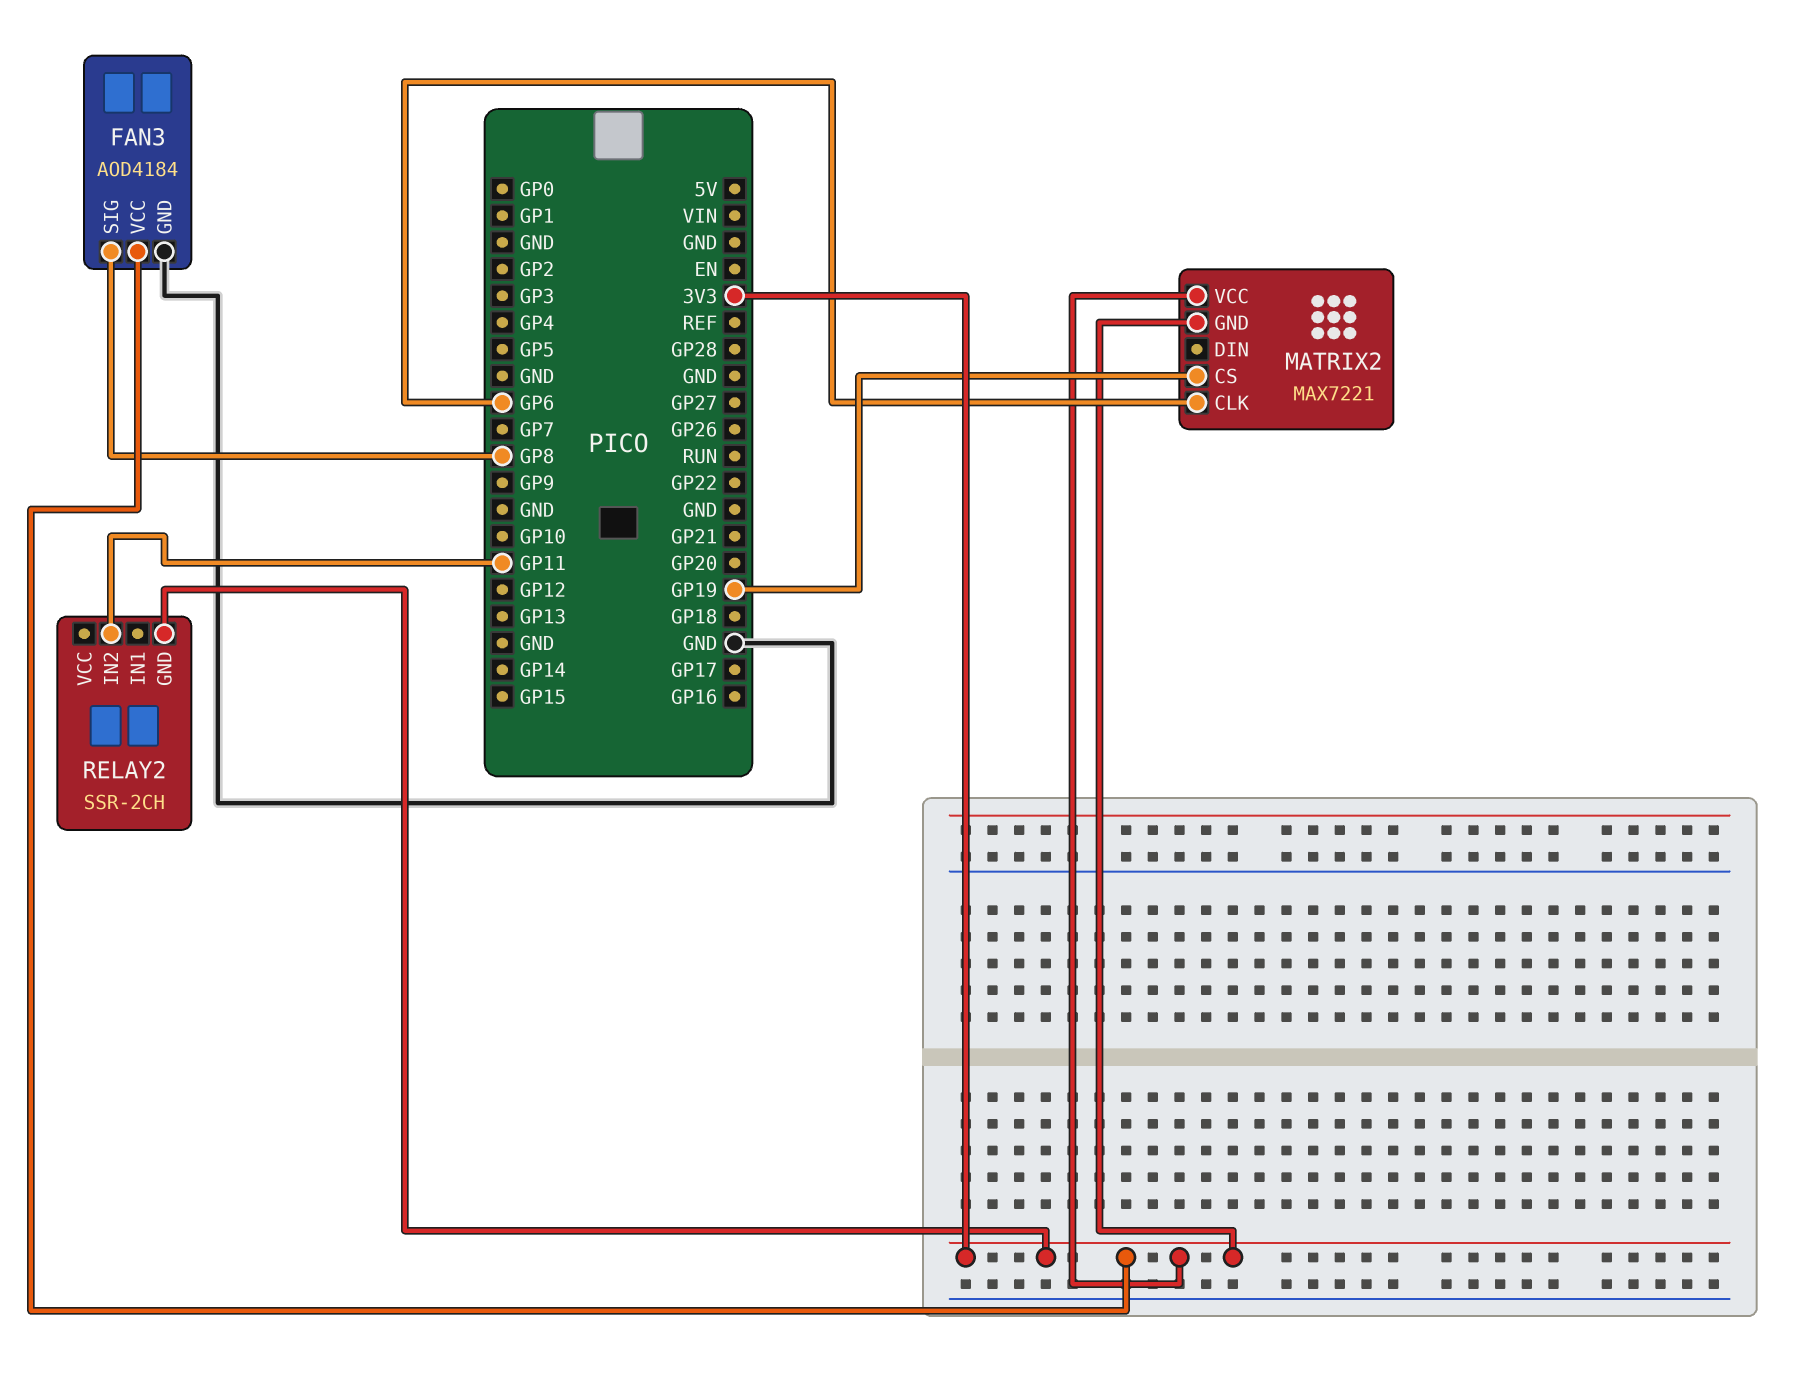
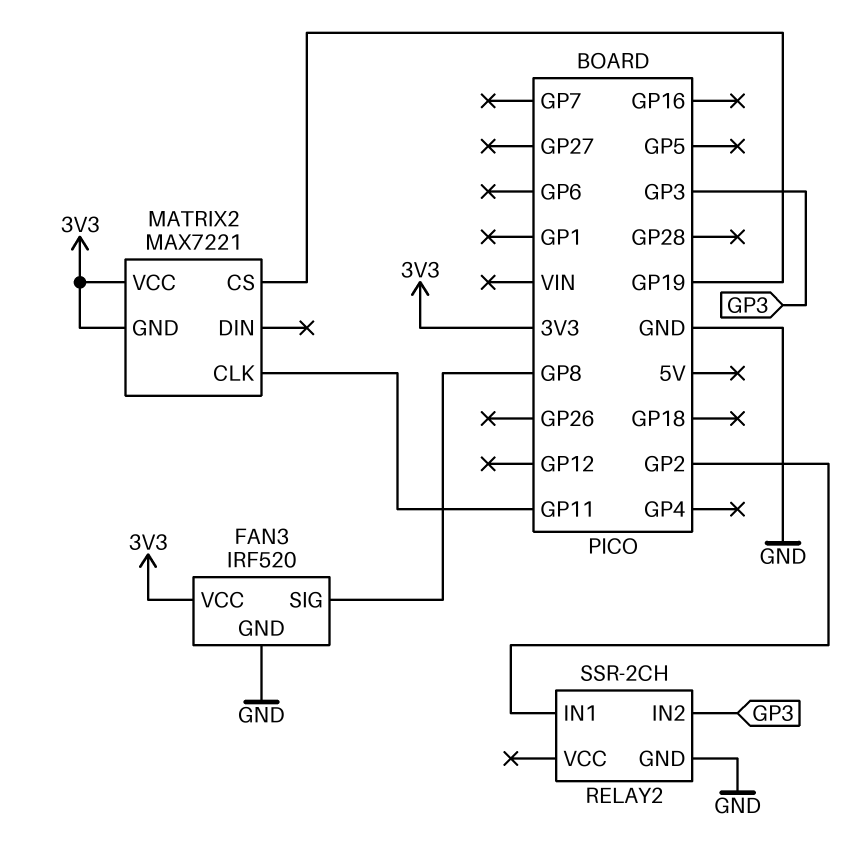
FAN3: AOD4184 -> IRF520
MATRIX2 pin CLK: GP6 -> GP11
RELAY2 pin GND: 3V3 -> GND
RELAY2 pin IN1: none -> GP2
RELAY2 pin IN2: GP11 -> GP3

